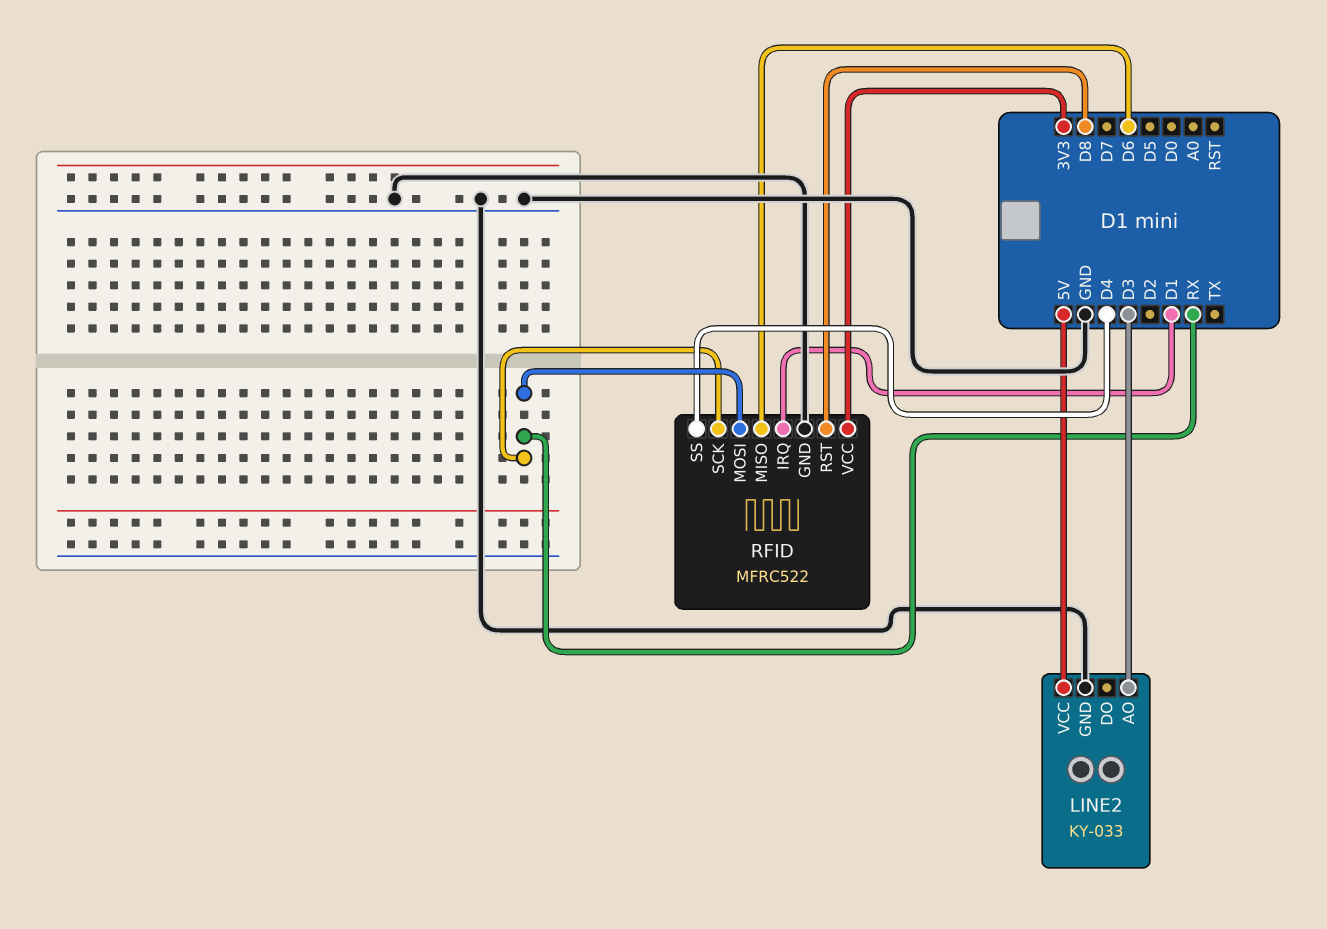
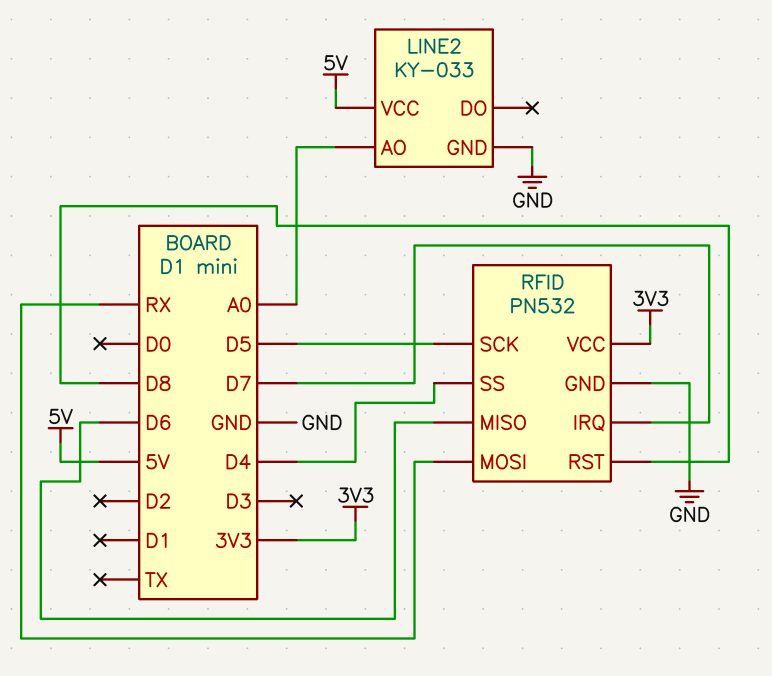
LINE2 pin AO: D3 -> A0
RFID: MFRC522 -> PN532
RFID pin IRQ: D1 -> D7
RFID pin SCK: RX -> D5

